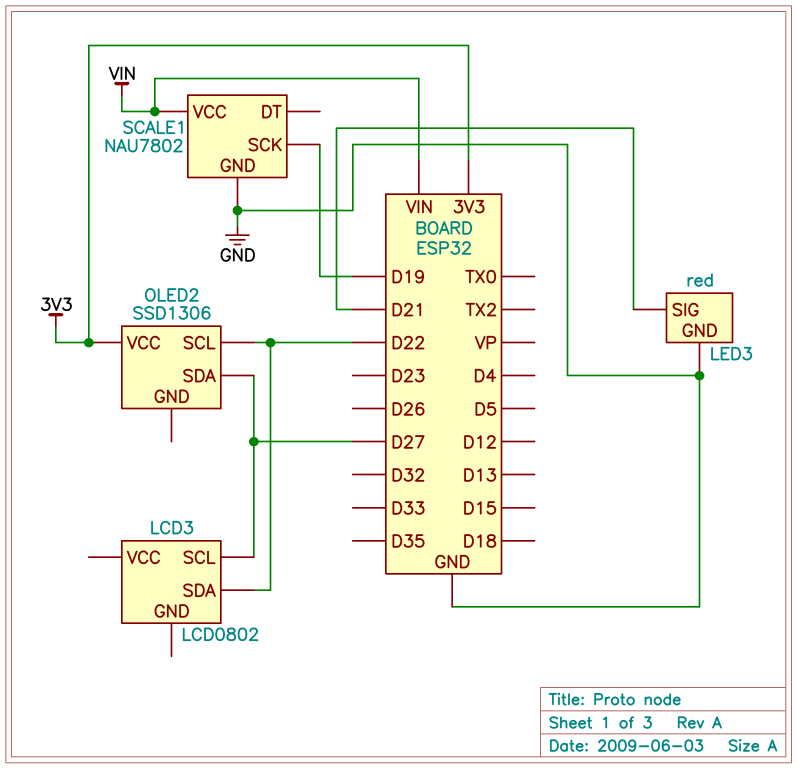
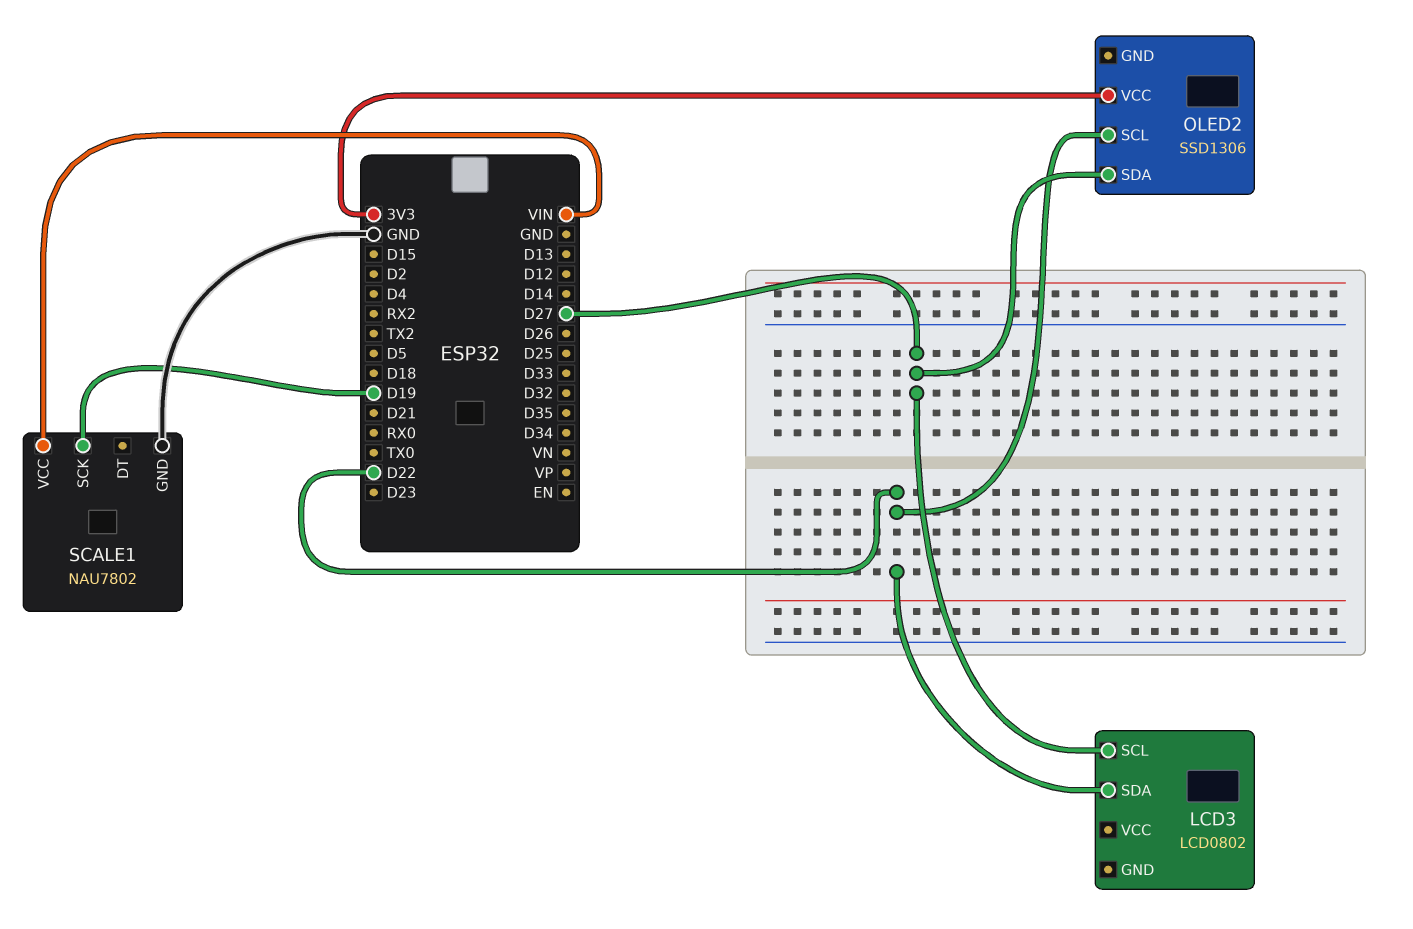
LED3: red -> none
LED3 pin GND: GND -> none
LED3 pin SIG: D21 -> none

